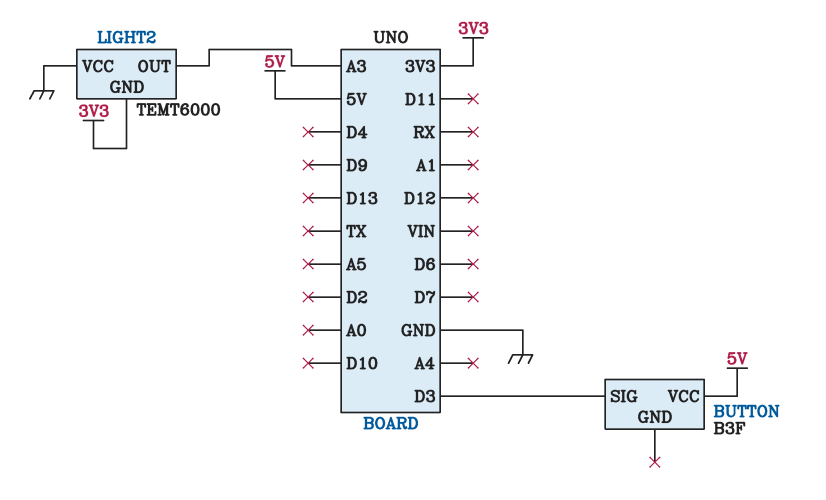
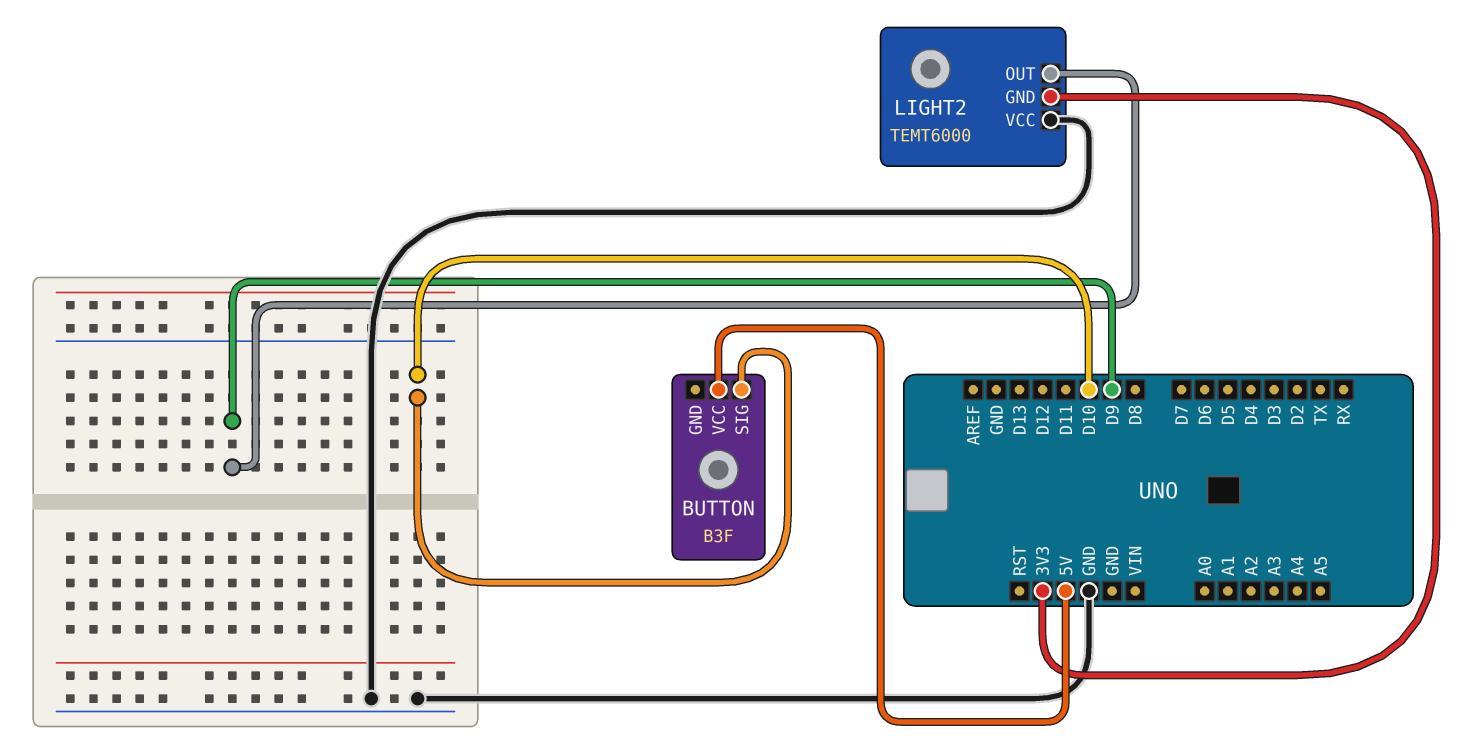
BUTTON pin SIG: D3 -> D10
LIGHT2 pin OUT: A3 -> D9

